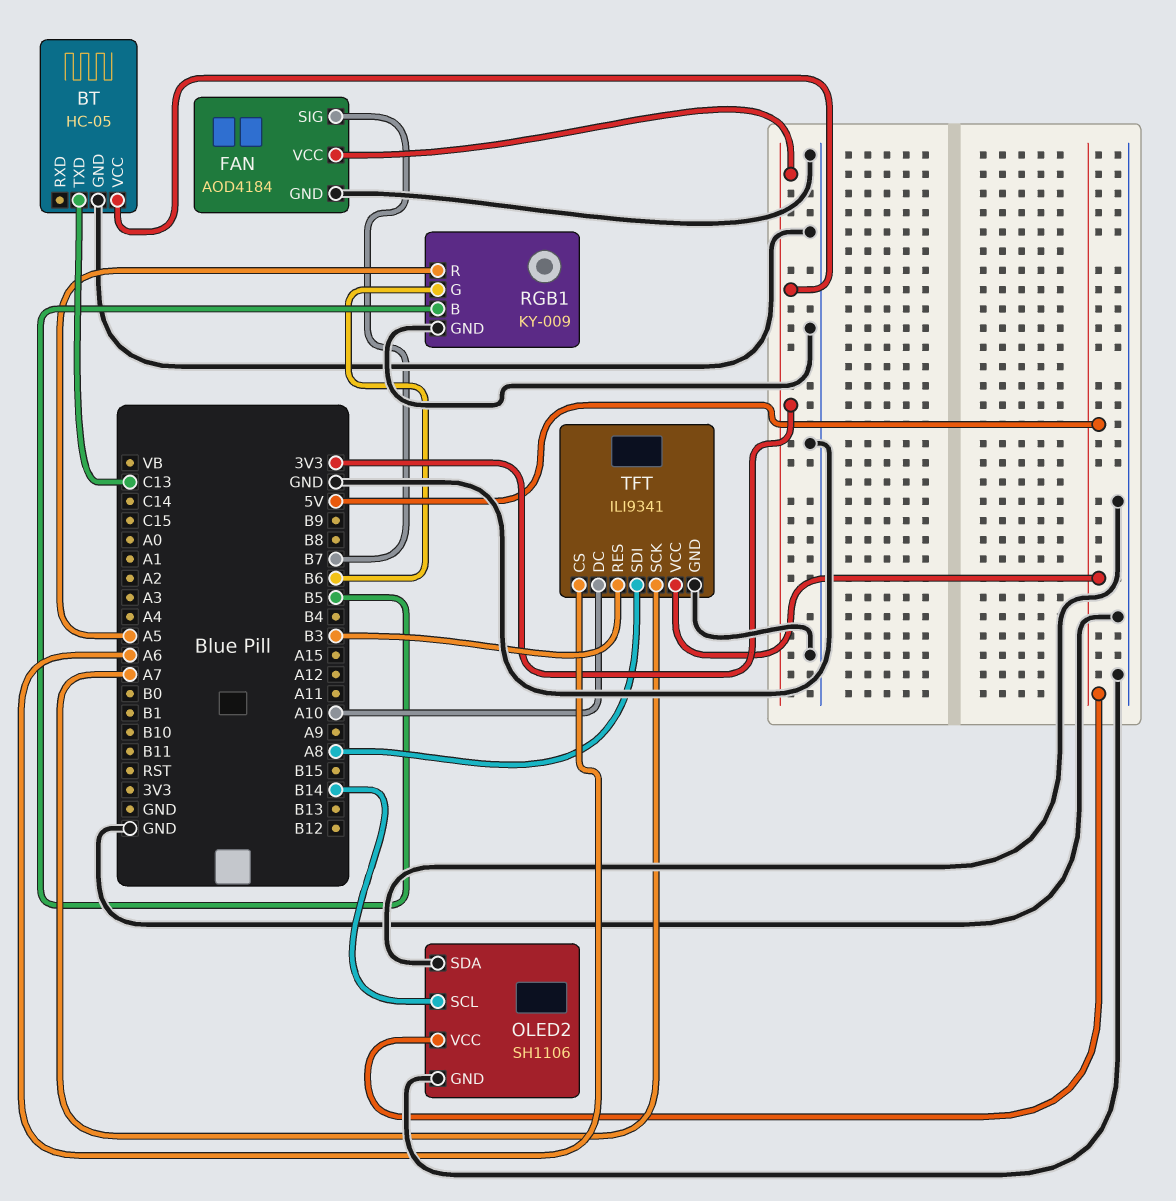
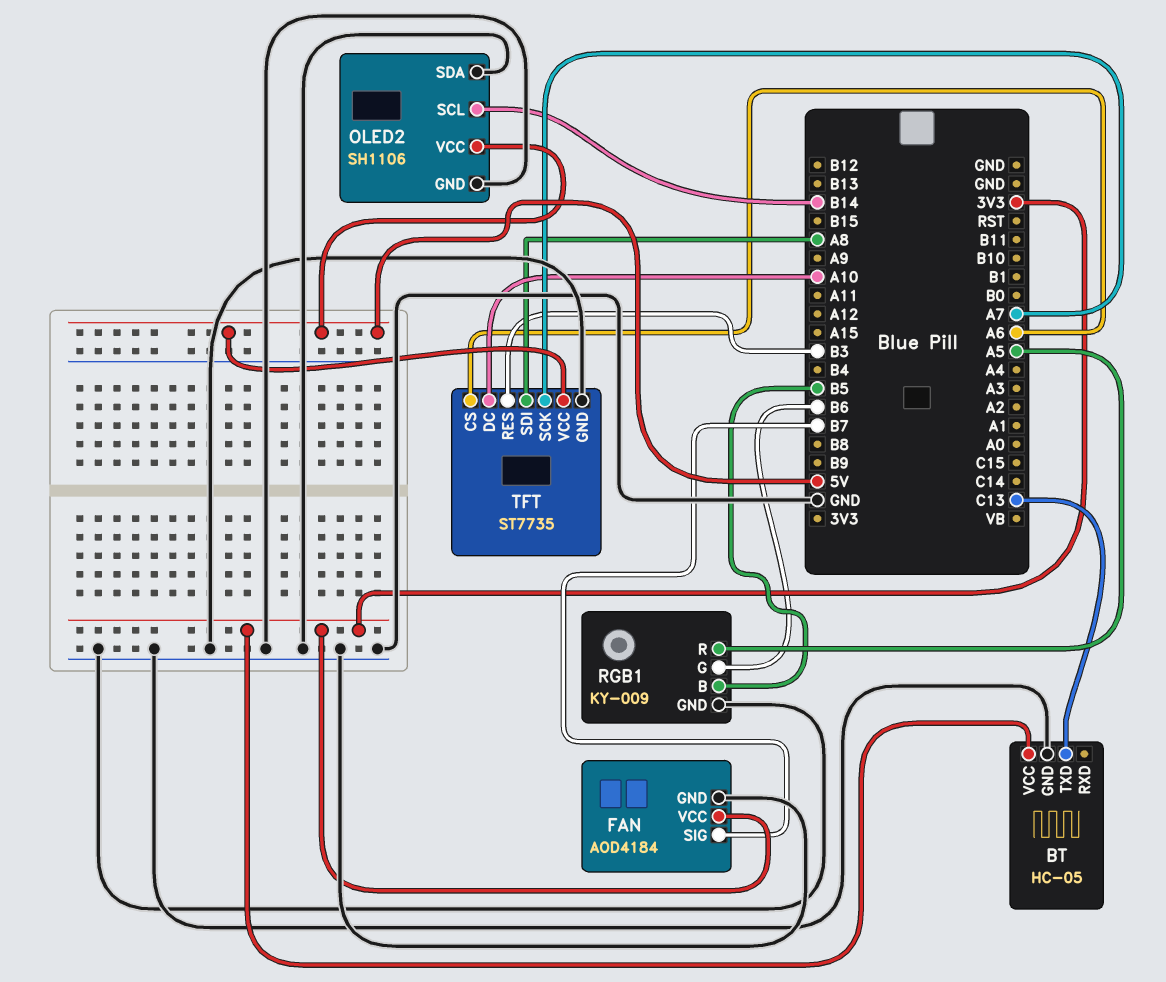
TFT: ILI9341 -> ST7735

